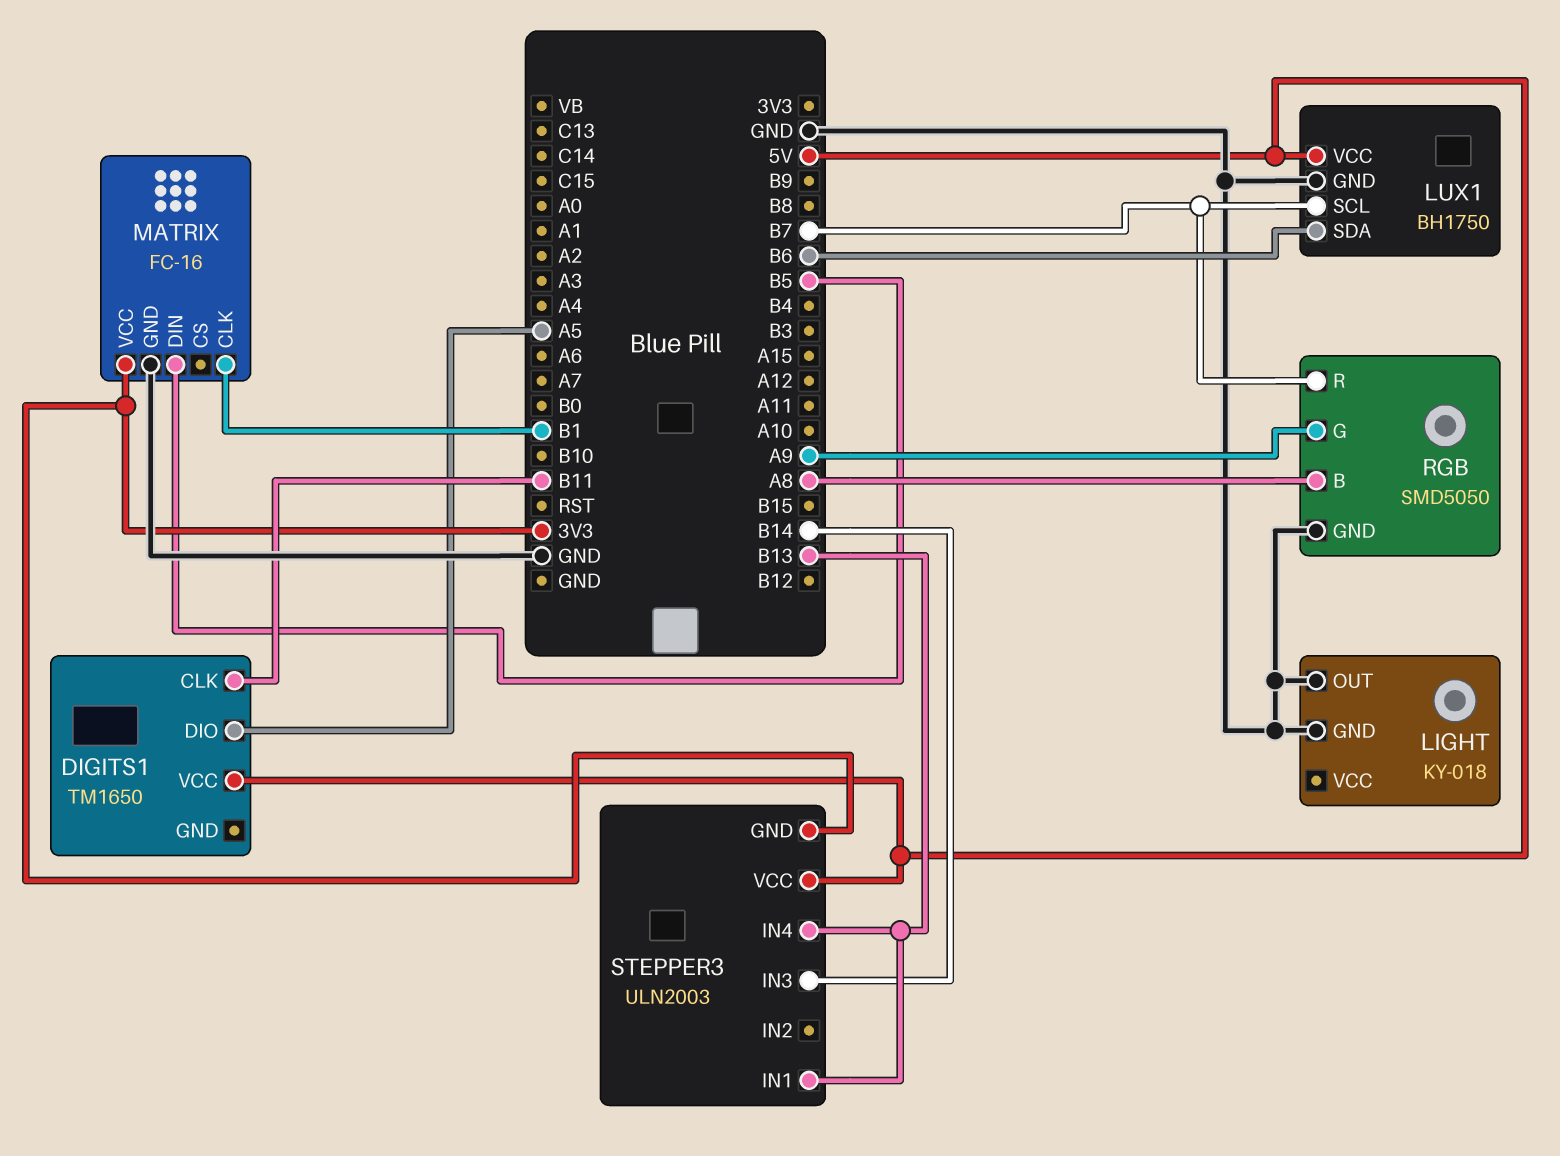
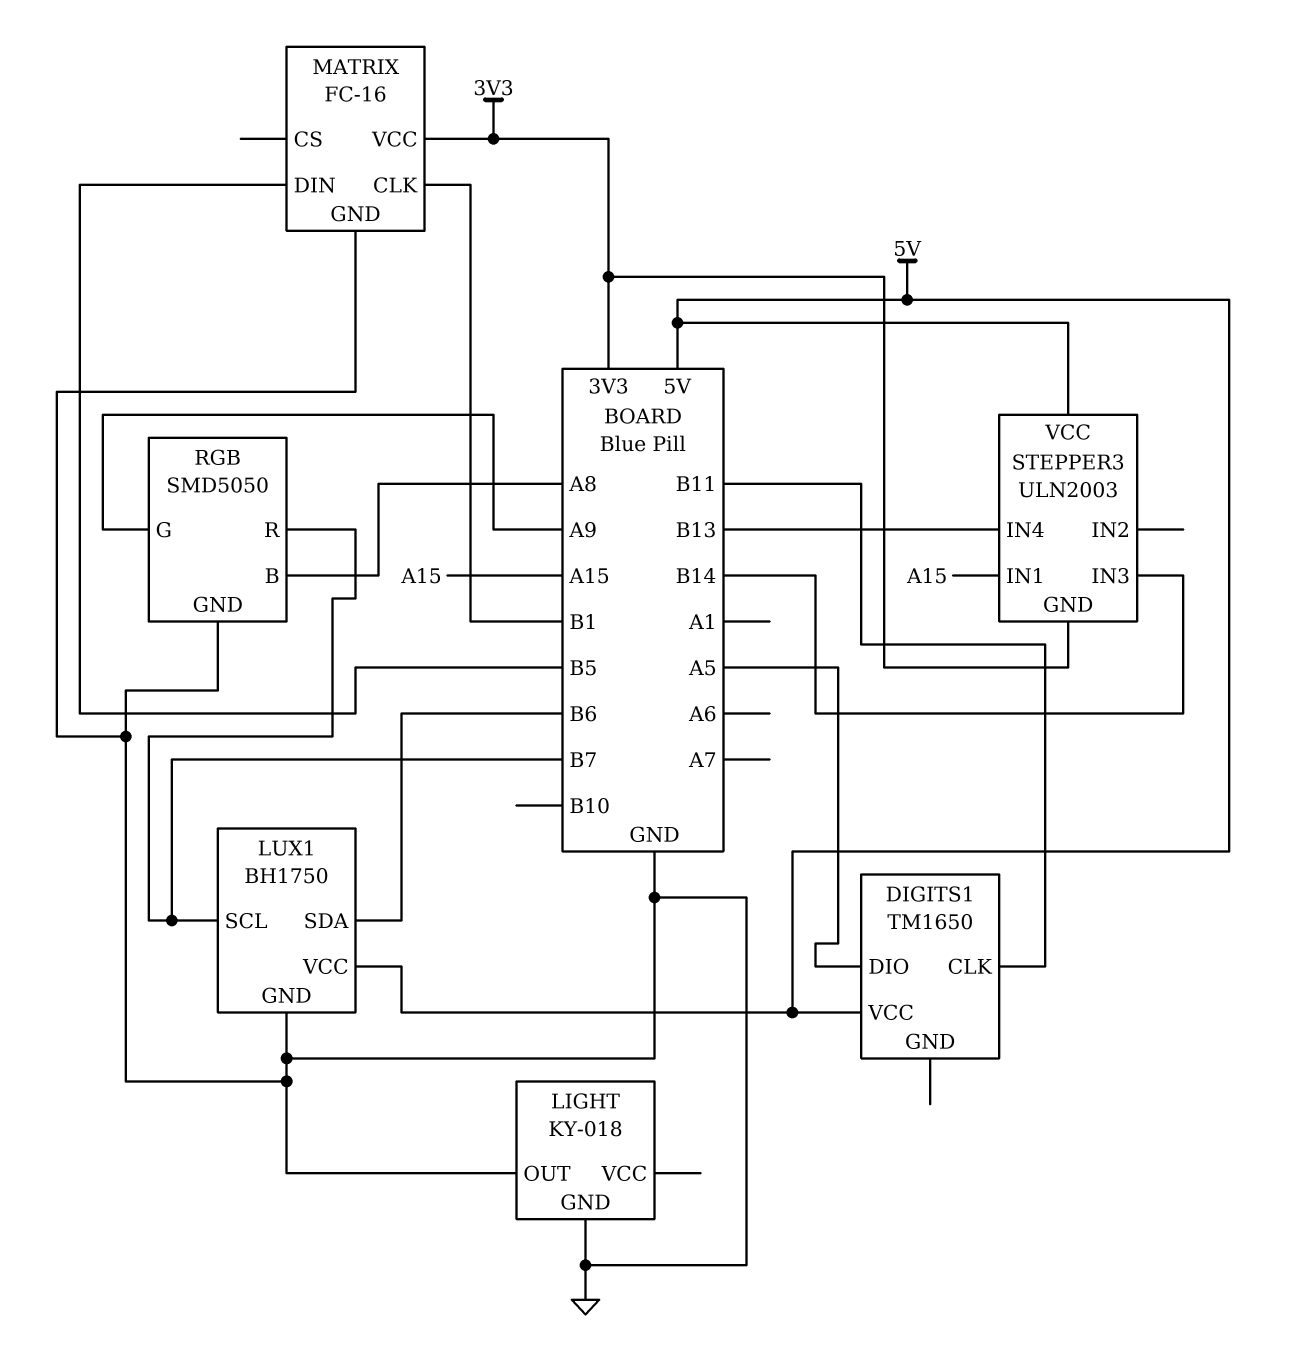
STEPPER3 pin IN1: B13 -> A15

